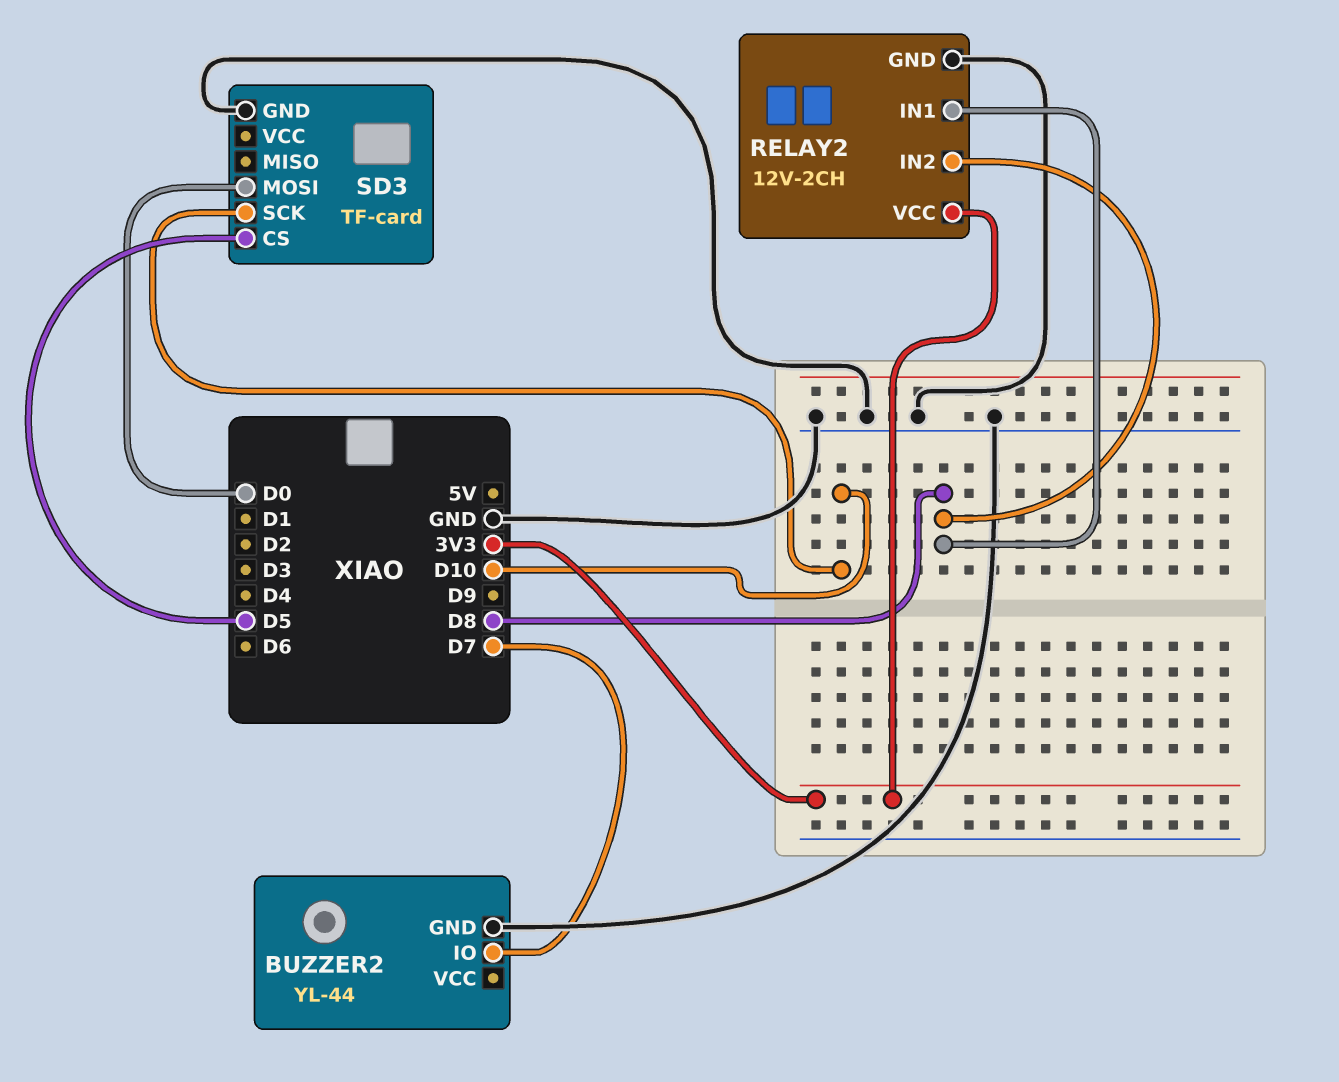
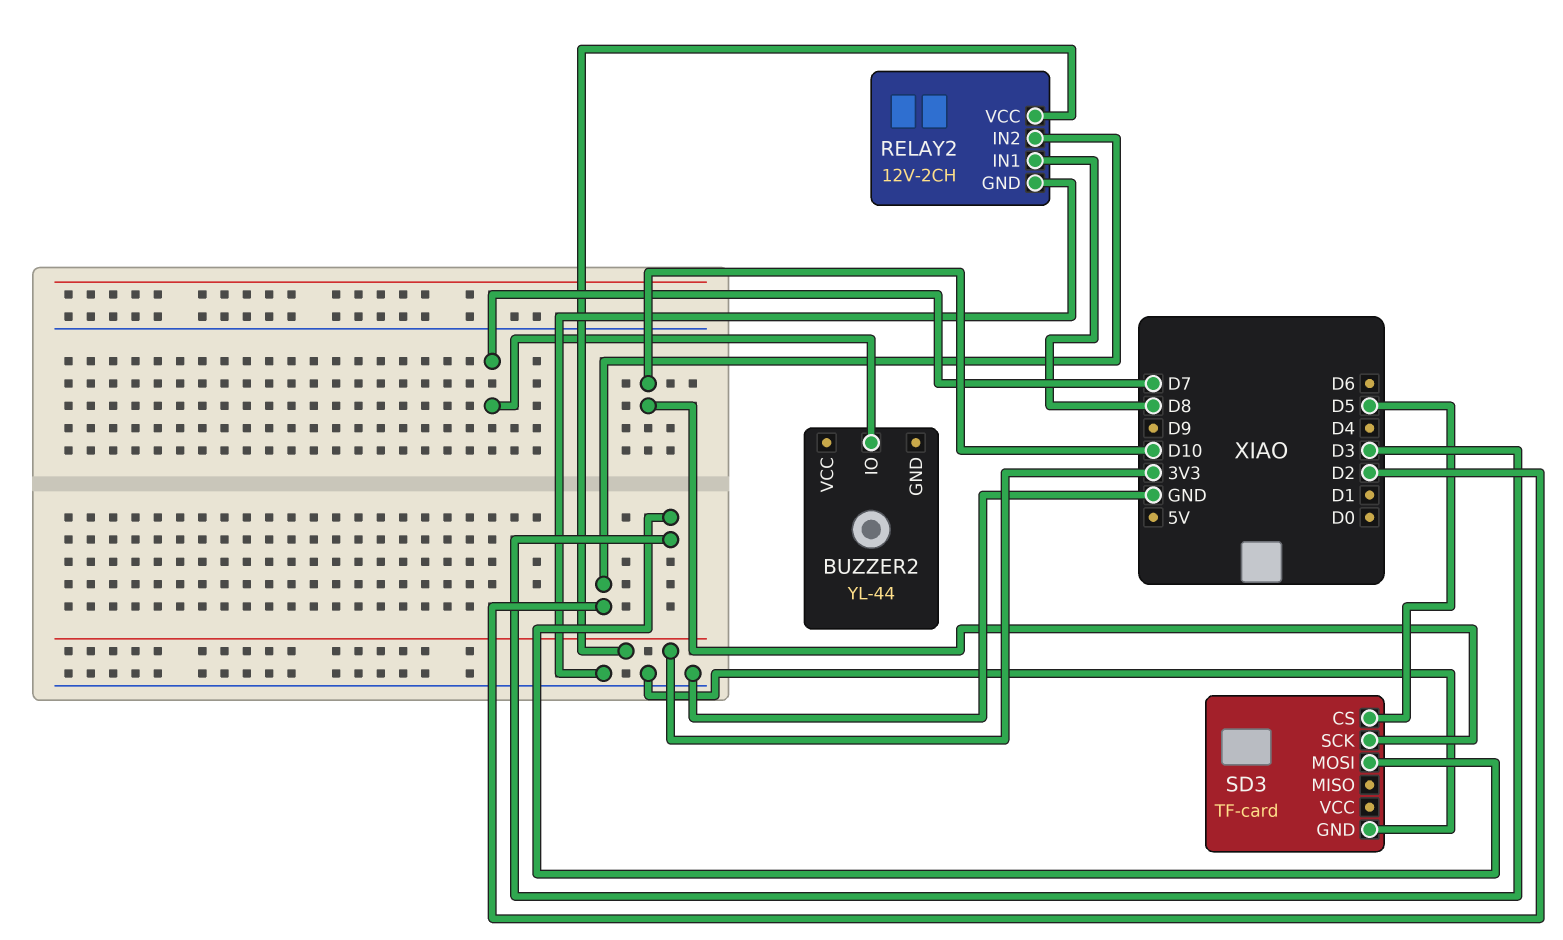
BUZZER2 pin GND: GND -> none
RELAY2 pin IN2: D8 -> D2
SD3 pin MOSI: D0 -> D3

